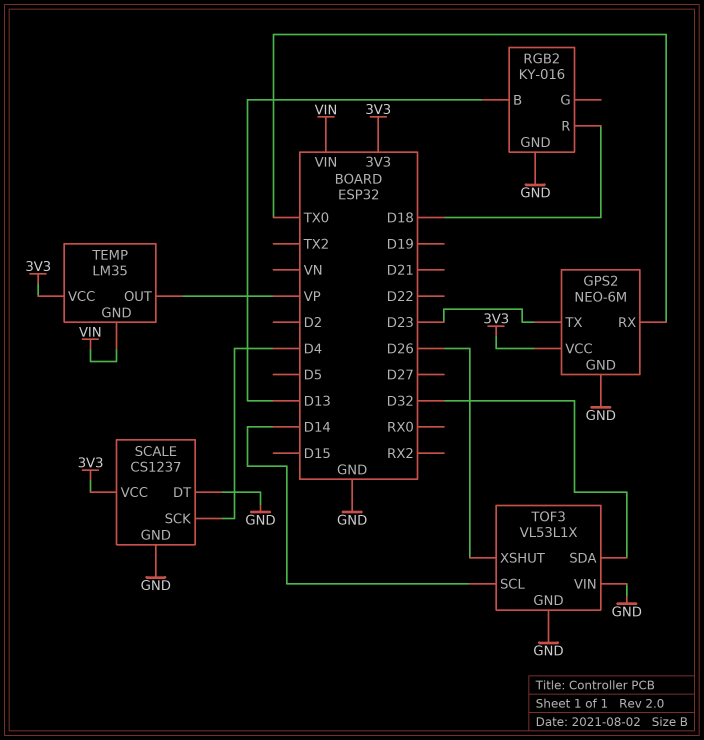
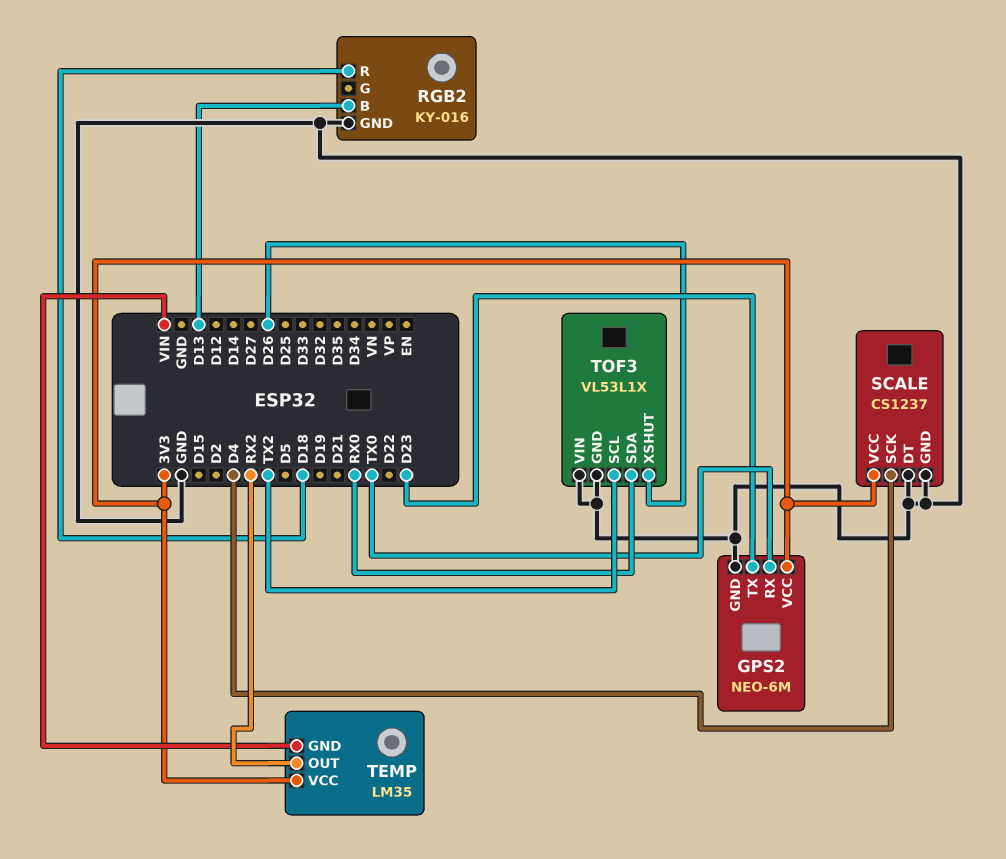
TEMP pin OUT: VP -> RX2
TOF3 pin SCL: D14 -> TX2
TOF3 pin SDA: D32 -> RX0

